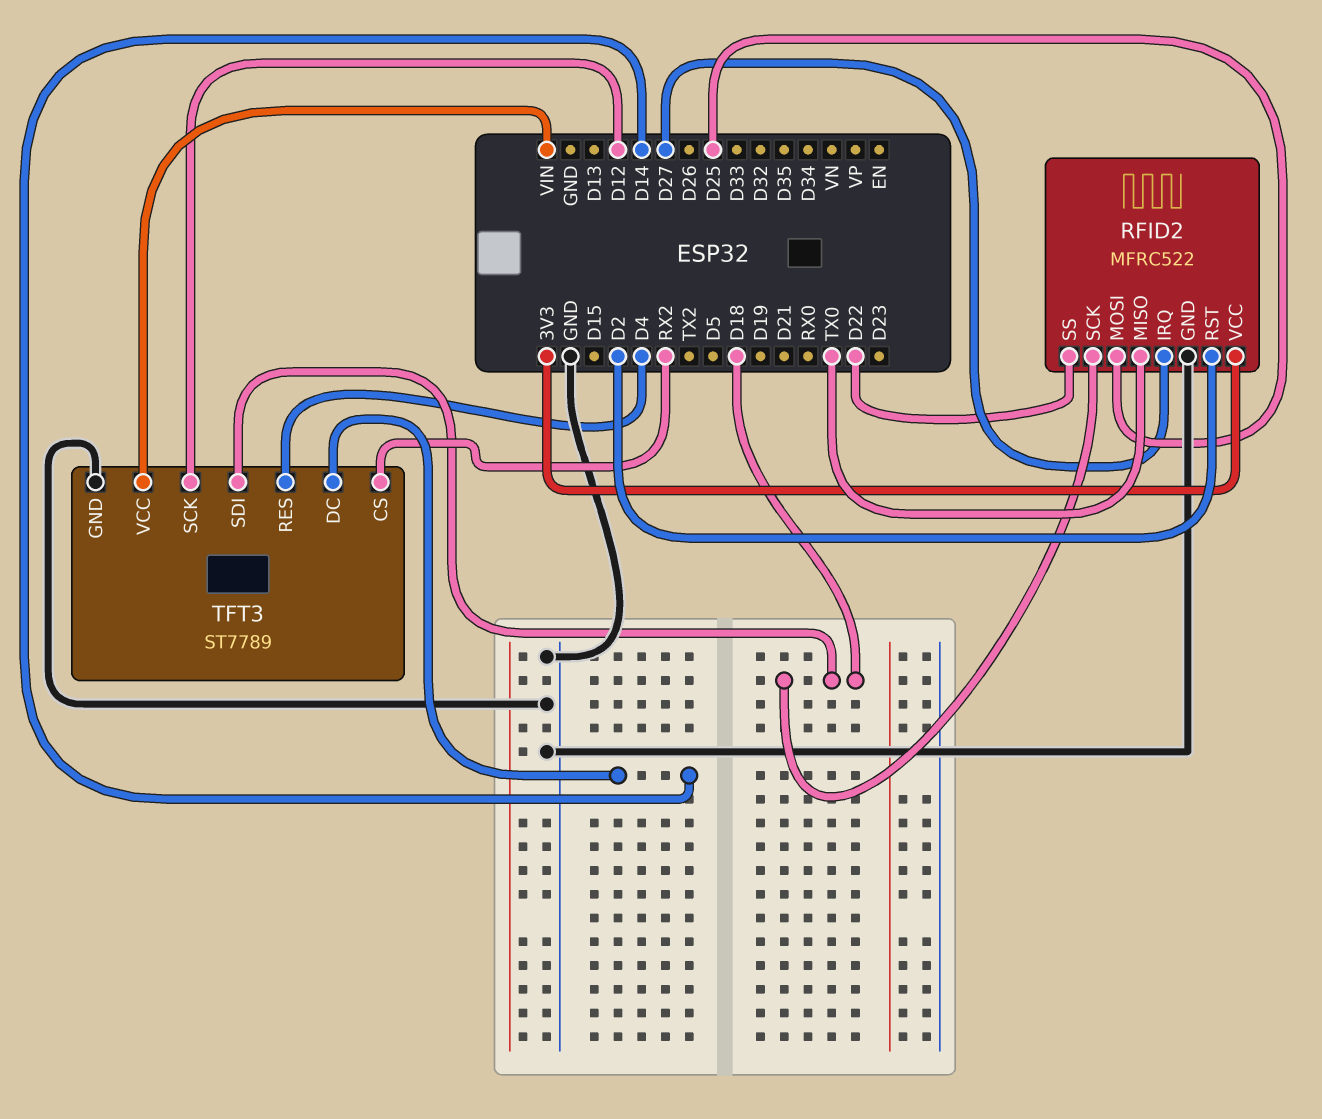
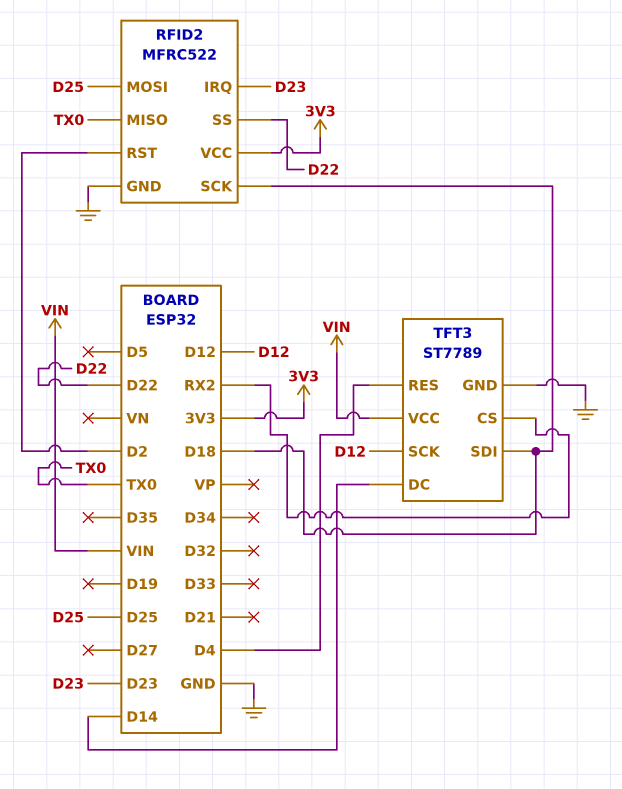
RFID2 pin IRQ: D27 -> D23

